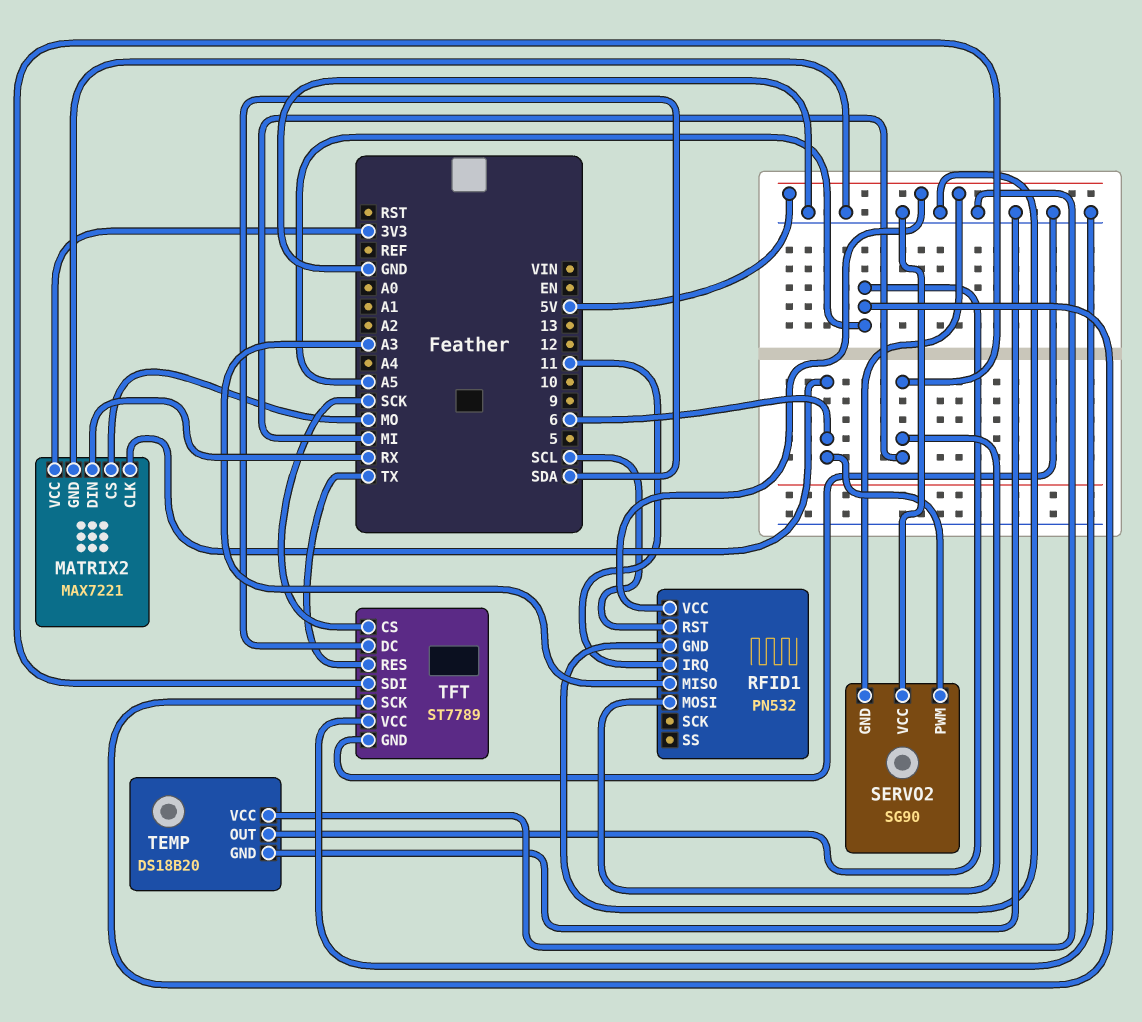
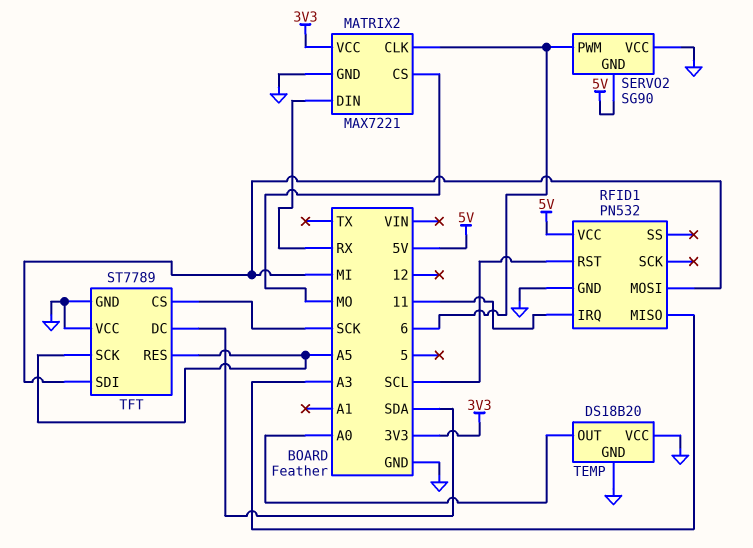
TEMP pin OUT: A5 -> A0
TFT pin RES: TX -> A5

